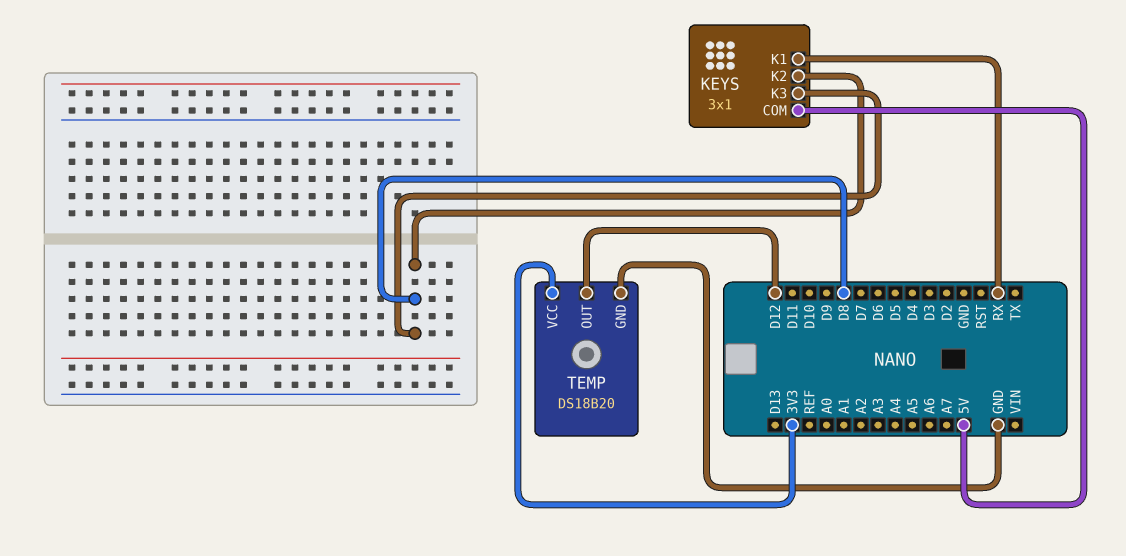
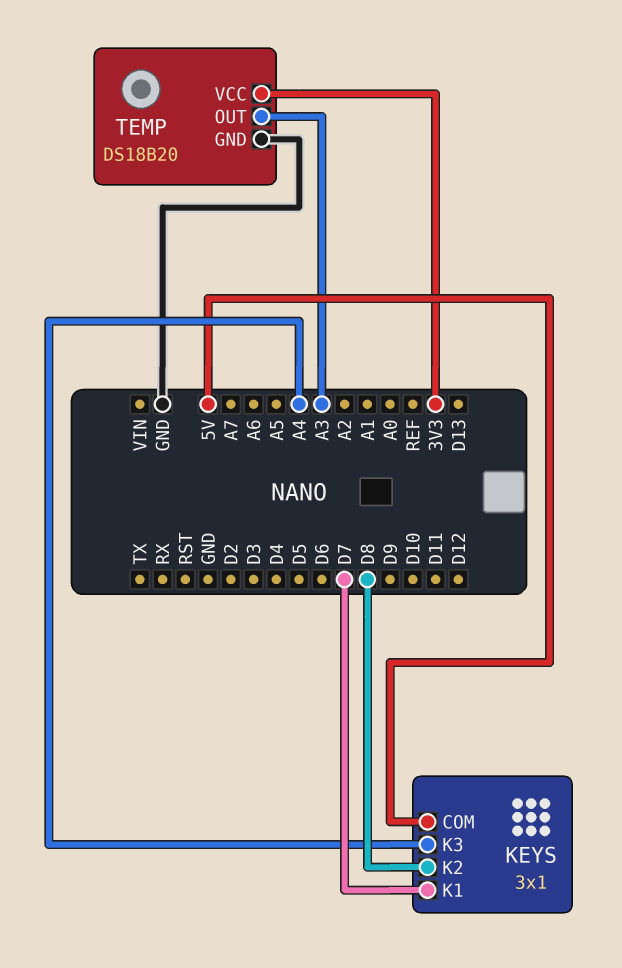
KEYS pin K1: RX -> D7
KEYS pin K3: D8 -> A4
TEMP pin OUT: D12 -> A3

